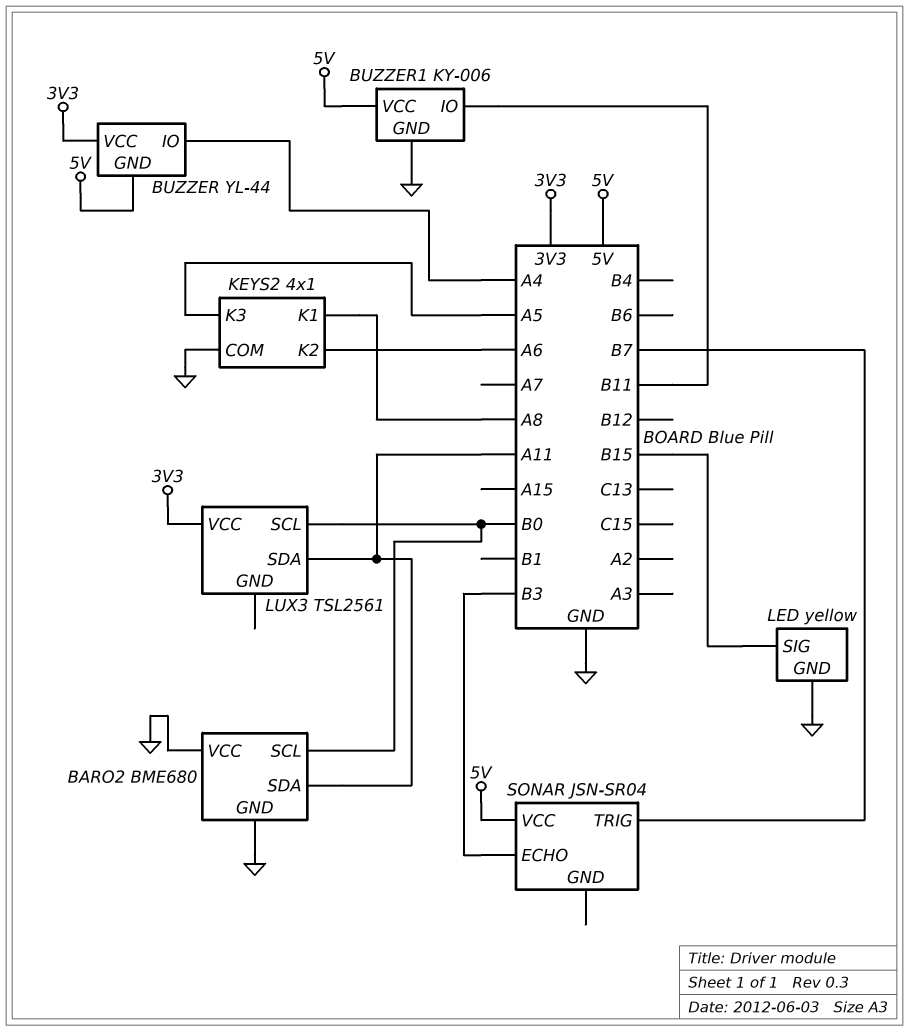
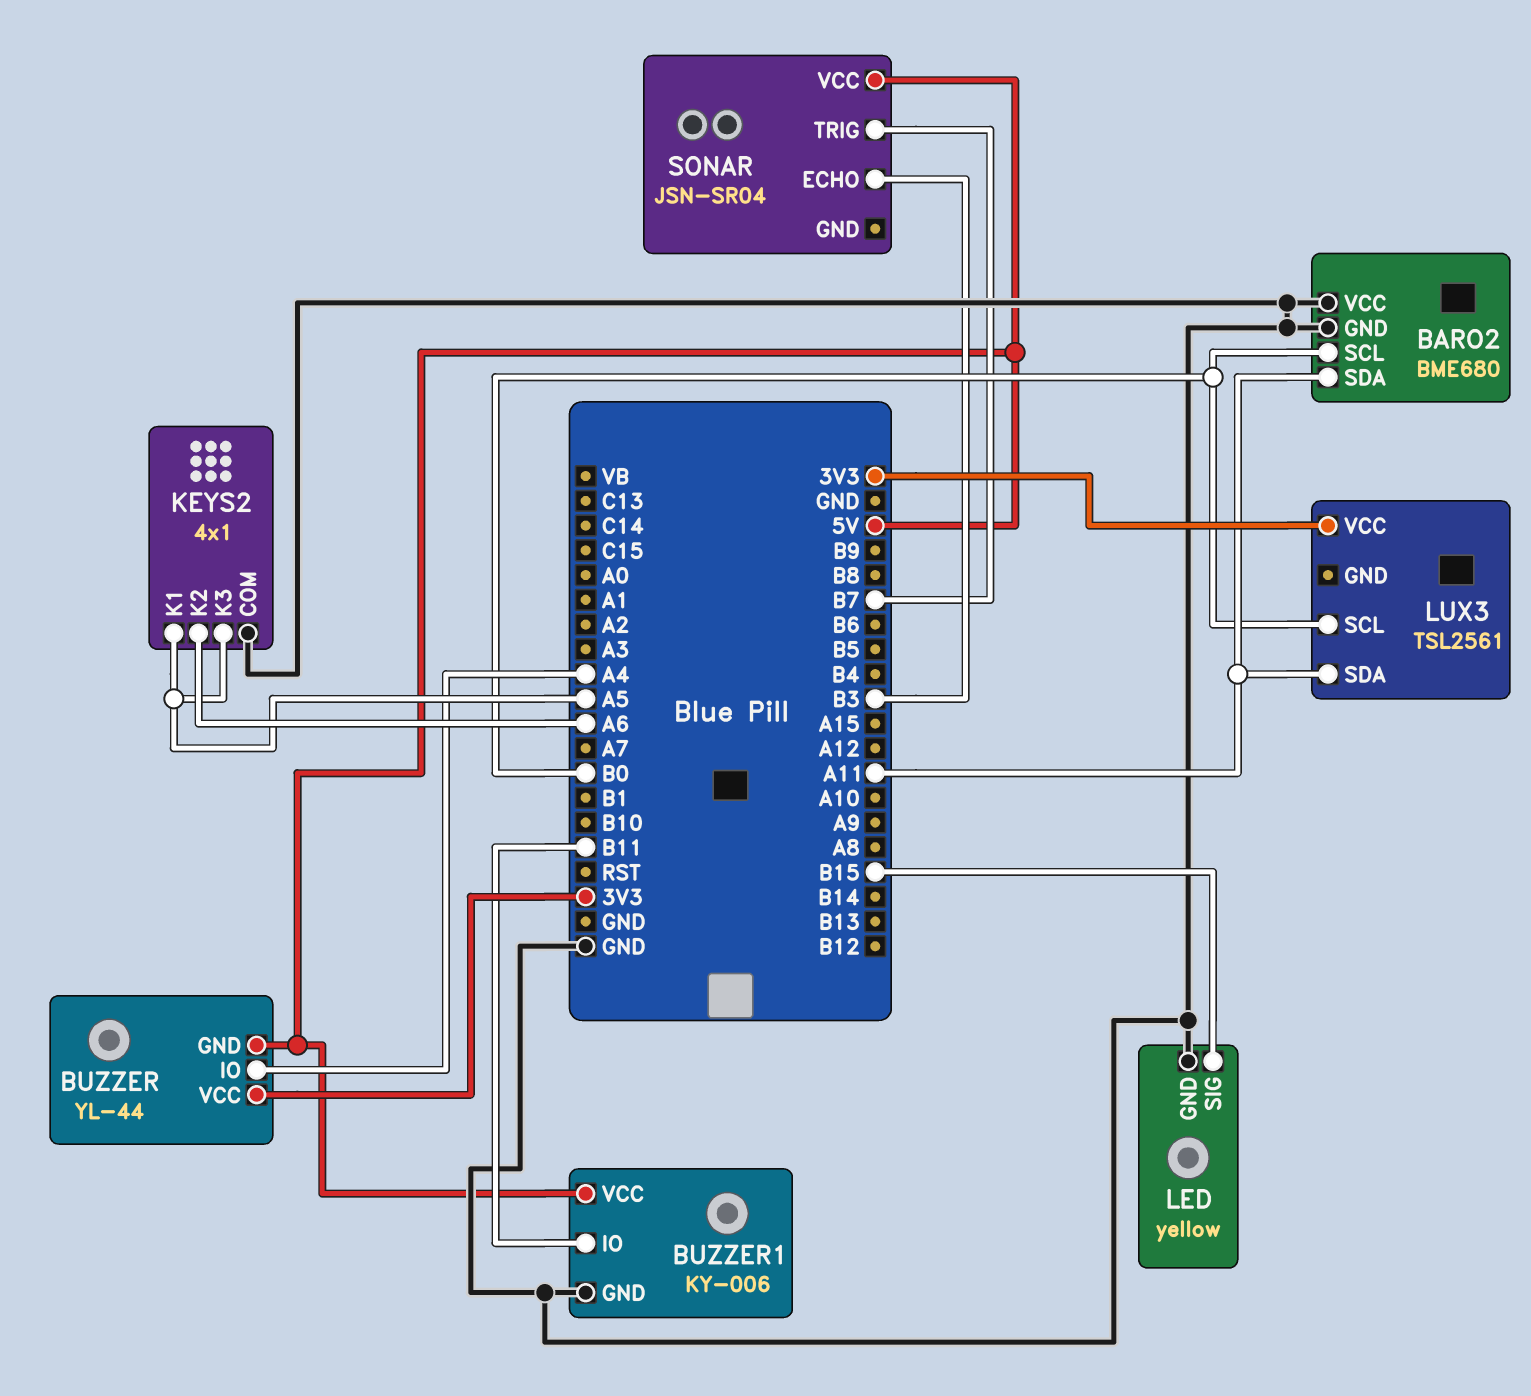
KEYS2 pin K1: A8 -> A5

